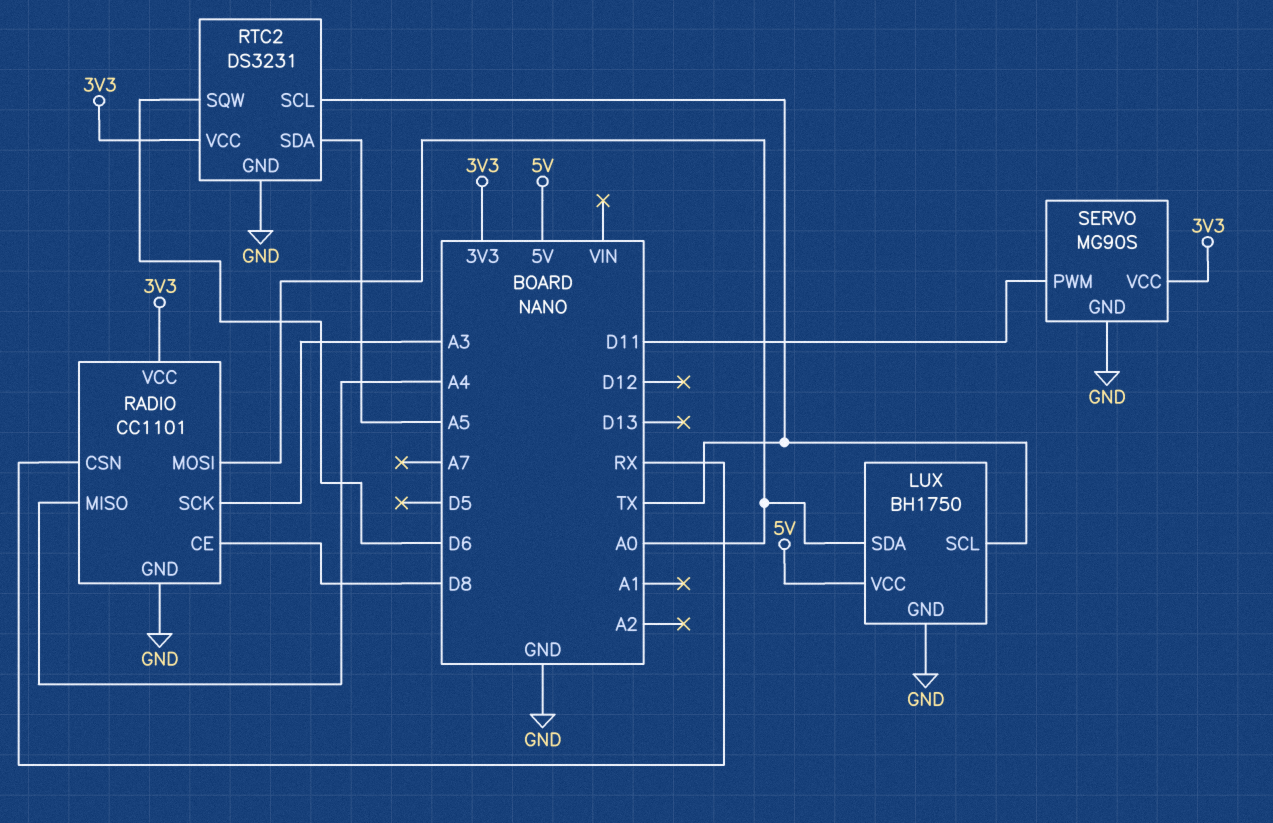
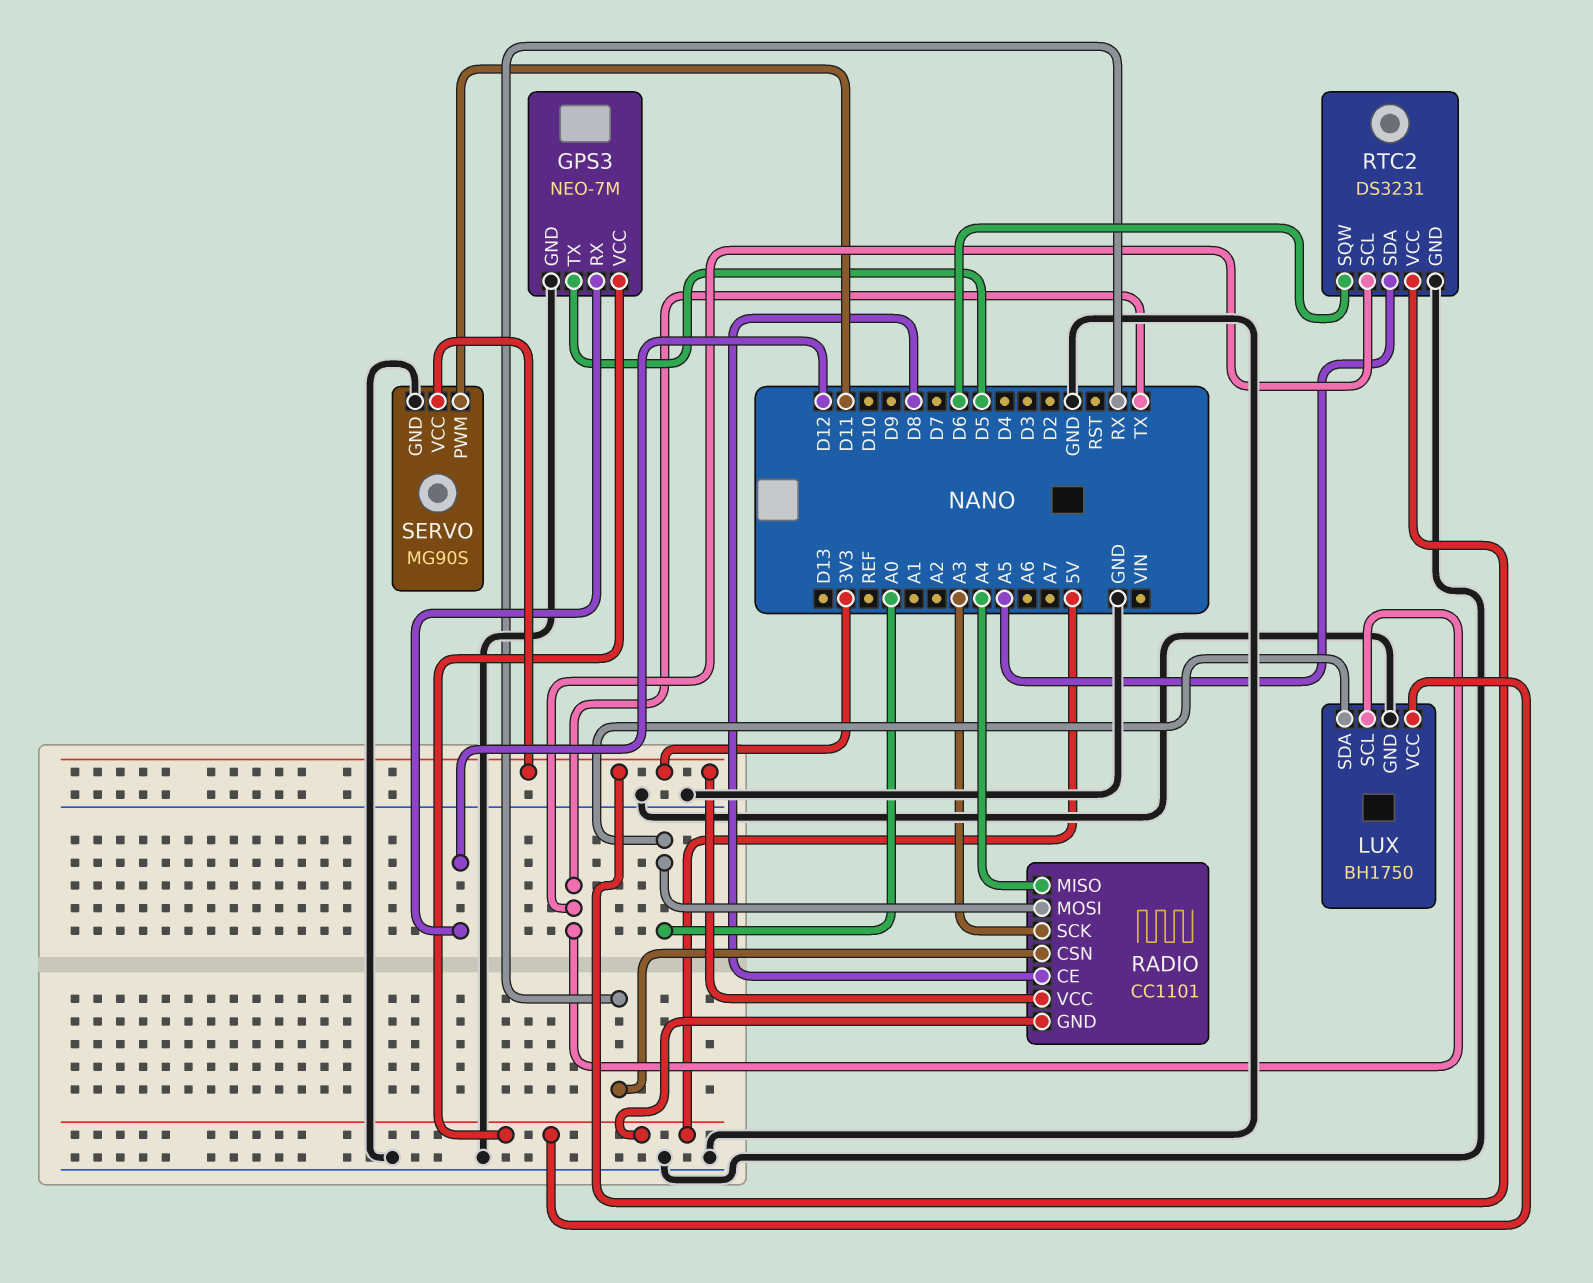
GPS3: none -> NEO-7M
GPS3 pin GND: none -> GND
GPS3 pin RX: none -> D12
GPS3 pin TX: none -> D5
GPS3 pin VCC: none -> 5V
RADIO pin GND: GND -> 5V

